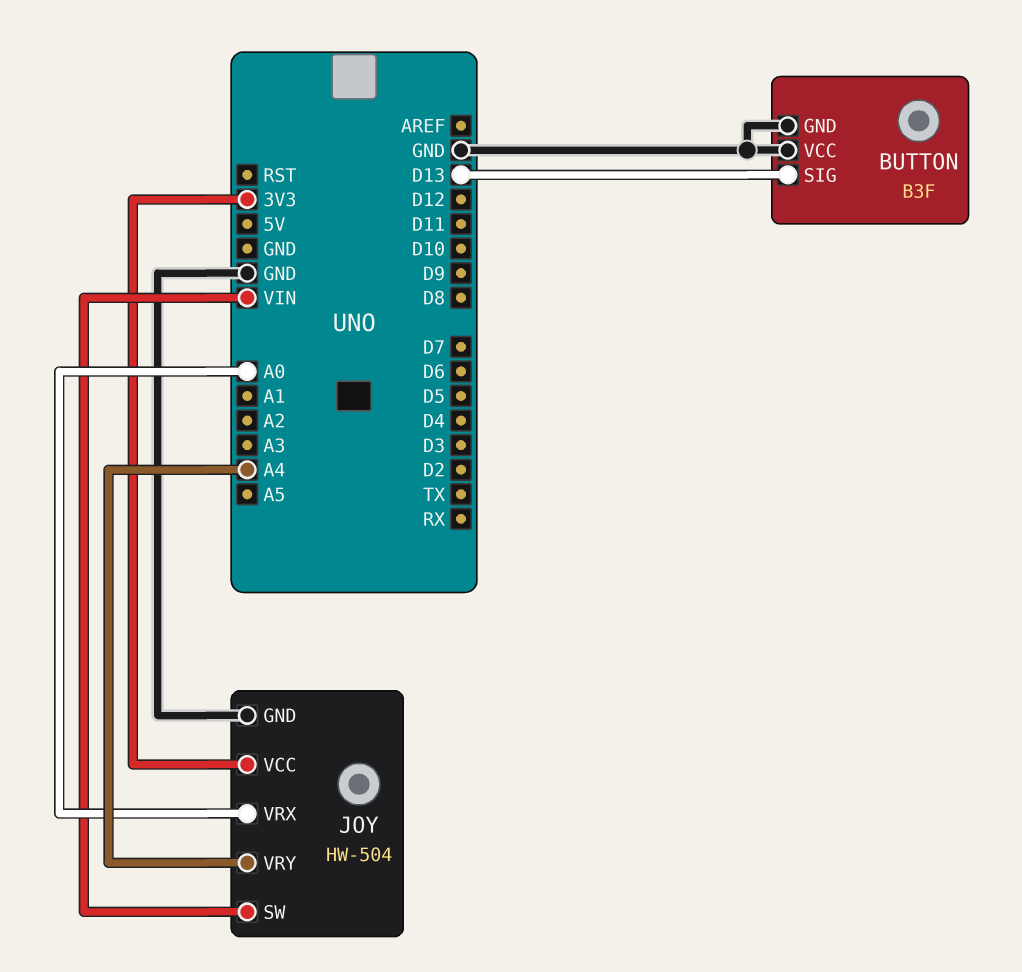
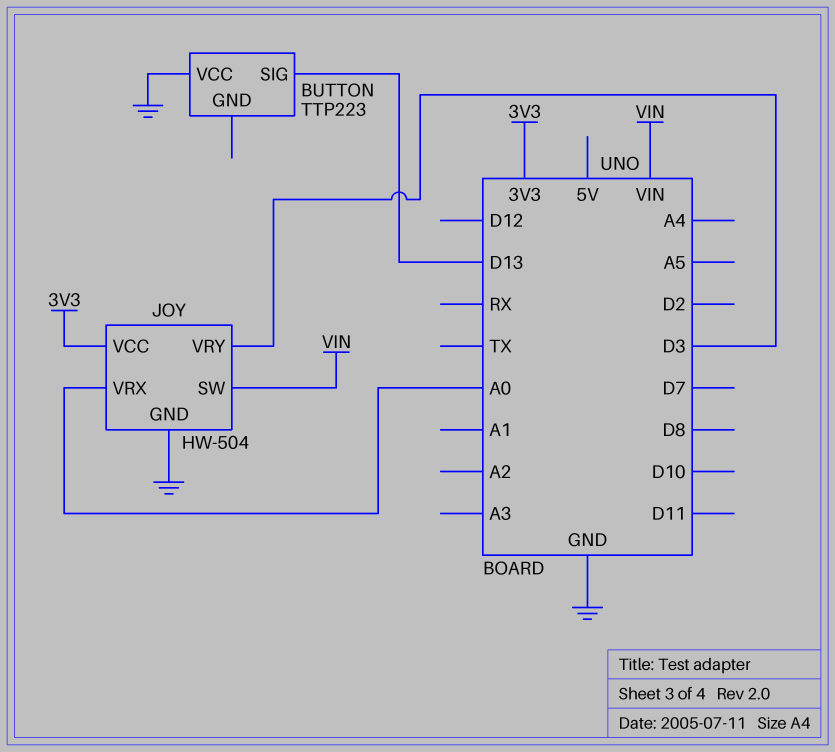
BUTTON: B3F -> TTP223
BUTTON pin GND: GND -> none
JOY pin VRY: A4 -> D3

